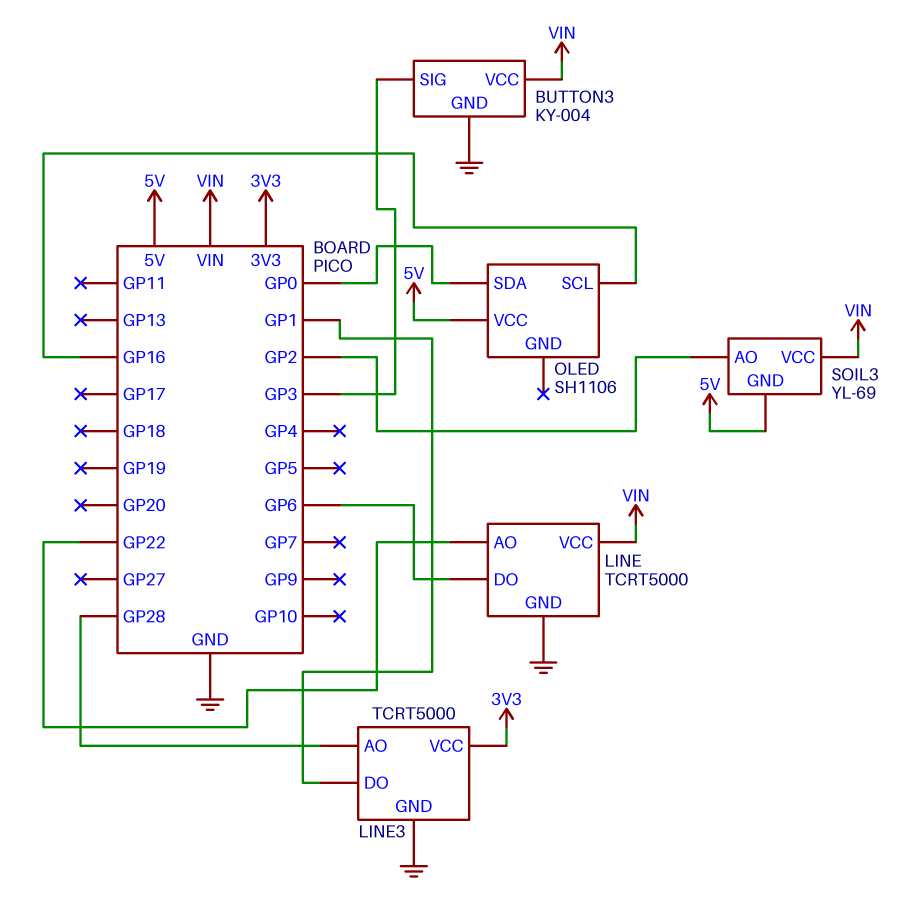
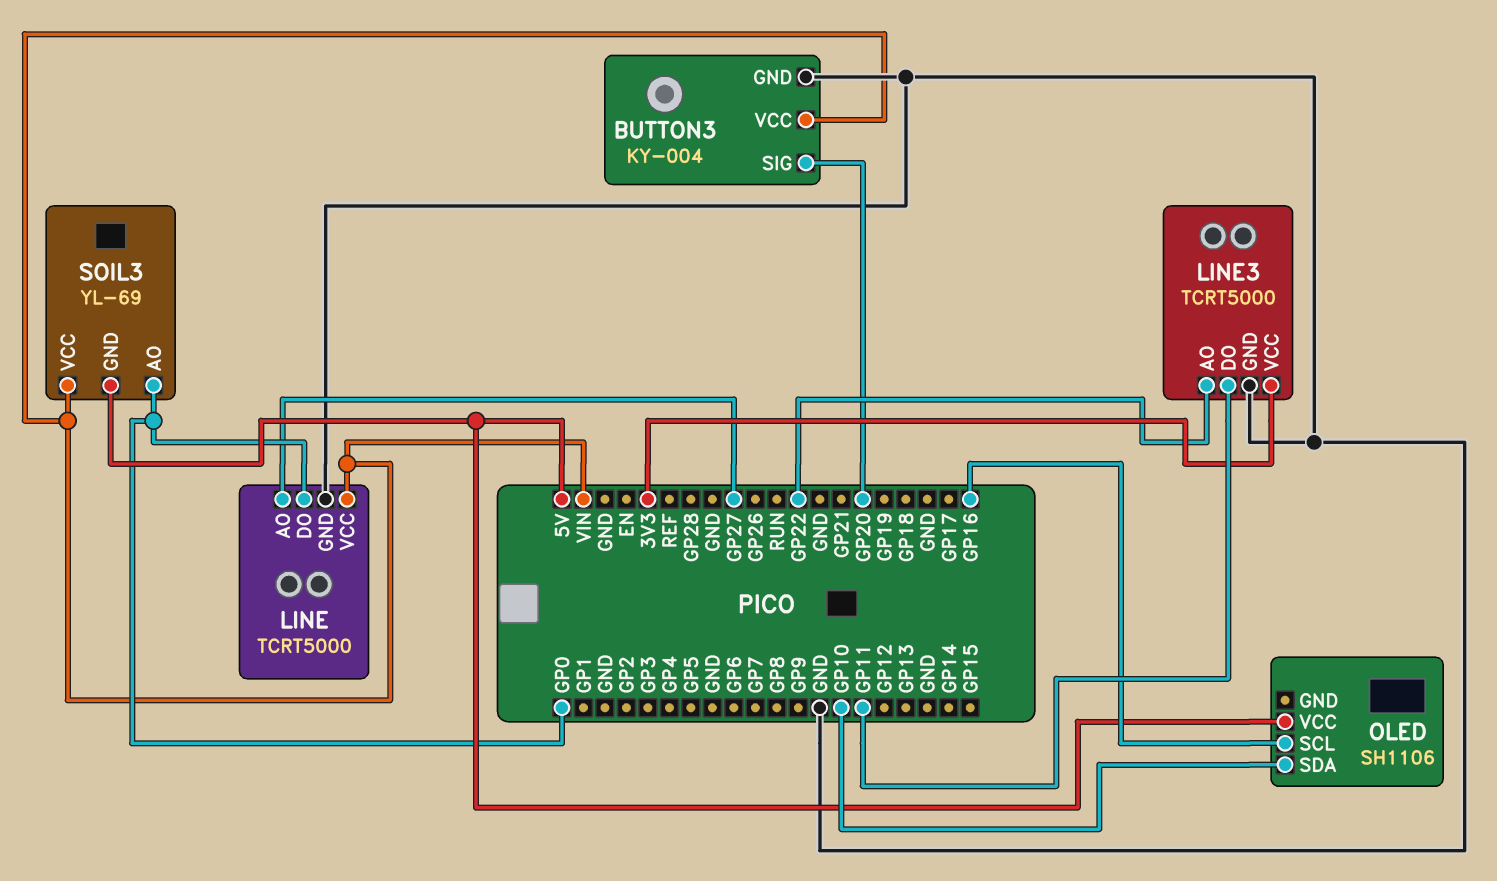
BUTTON3 pin SIG: GP3 -> GP20
LINE pin AO: GP22 -> GP27
LINE pin DO: GP6 -> GP0
LINE3 pin AO: GP28 -> GP22
LINE3 pin DO: GP1 -> GP11
OLED pin SDA: GP0 -> GP10
SOIL3 pin AO: GP2 -> GP0

